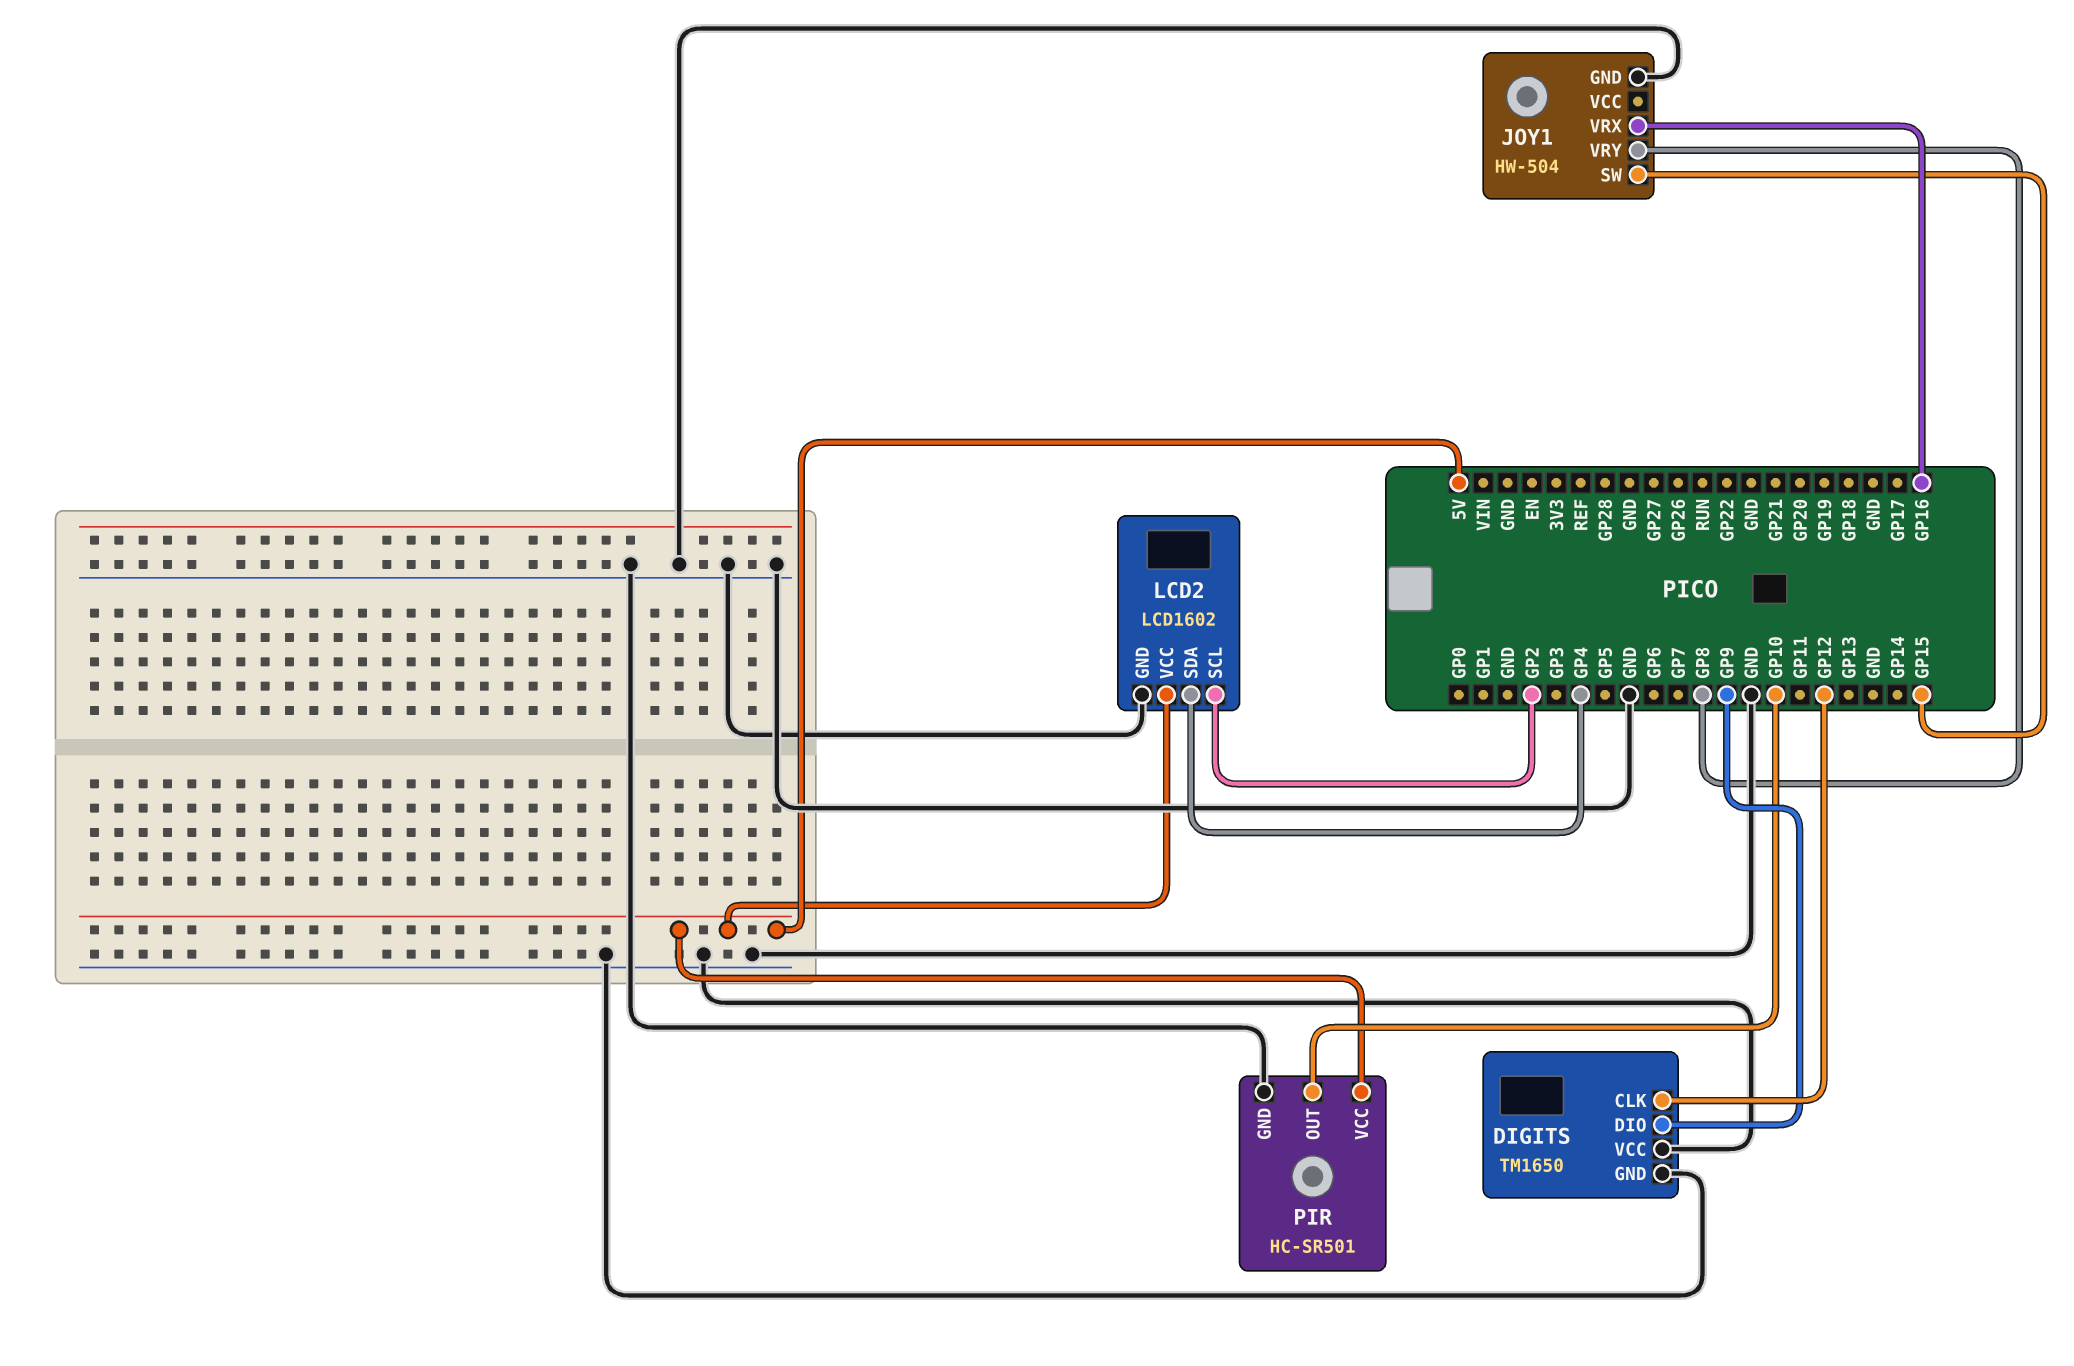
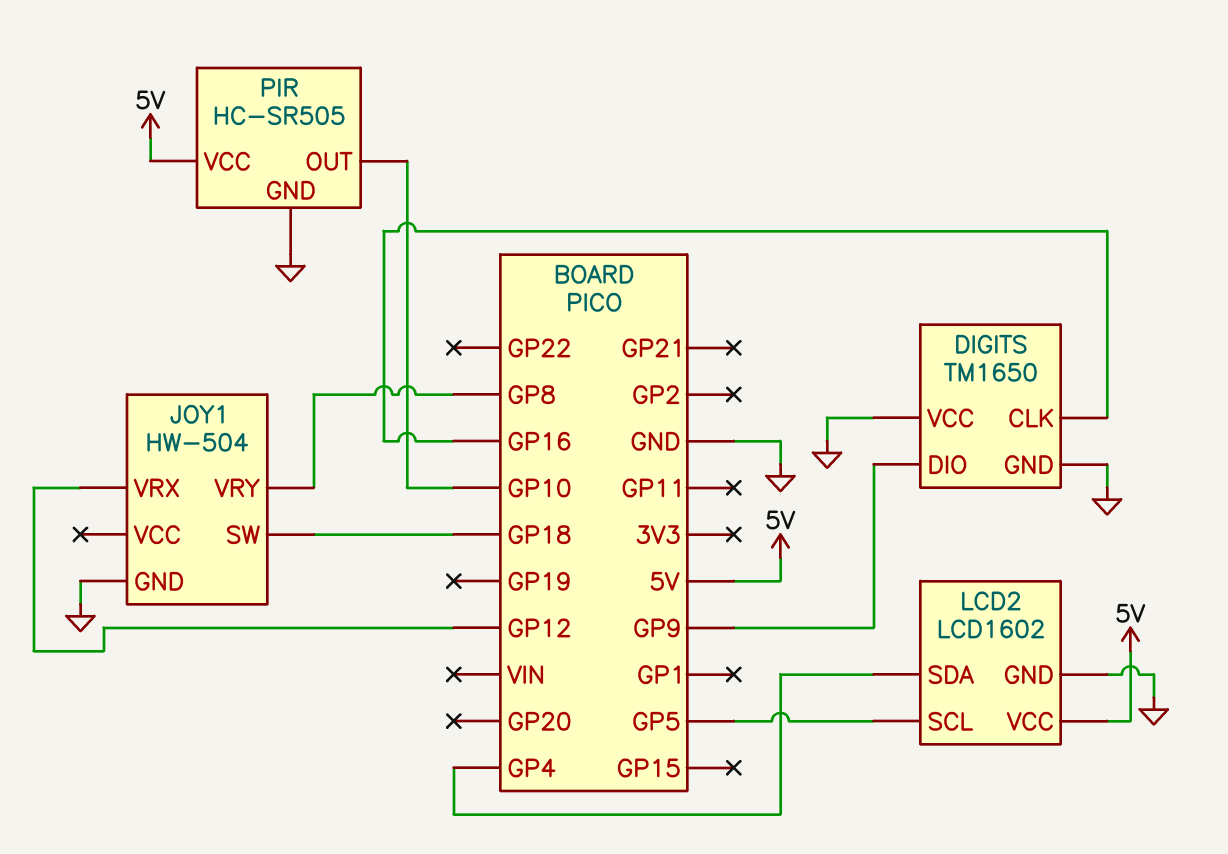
DIGITS pin CLK: GP12 -> GP16
JOY1 pin SW: GP15 -> GP18
JOY1 pin VRX: GP16 -> GP12
LCD2 pin SCL: GP2 -> GP5
PIR: HC-SR501 -> HC-SR505

